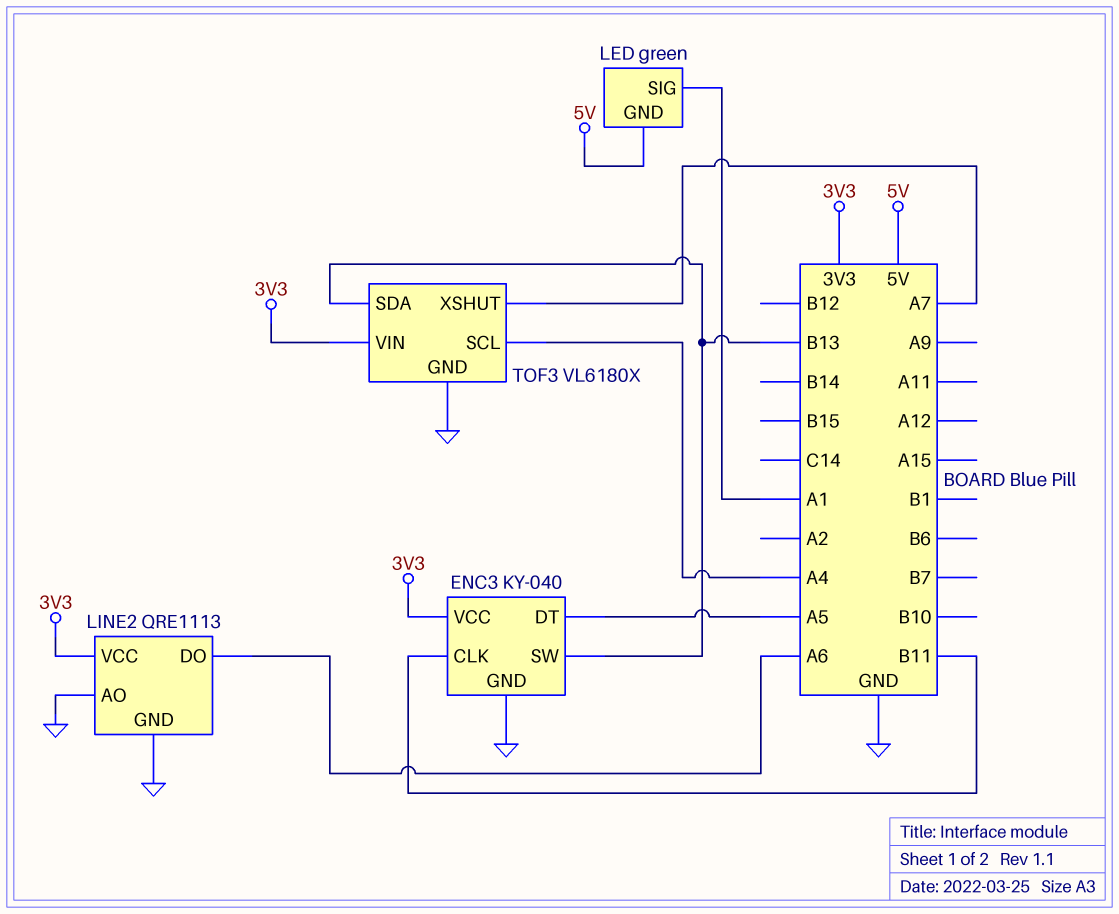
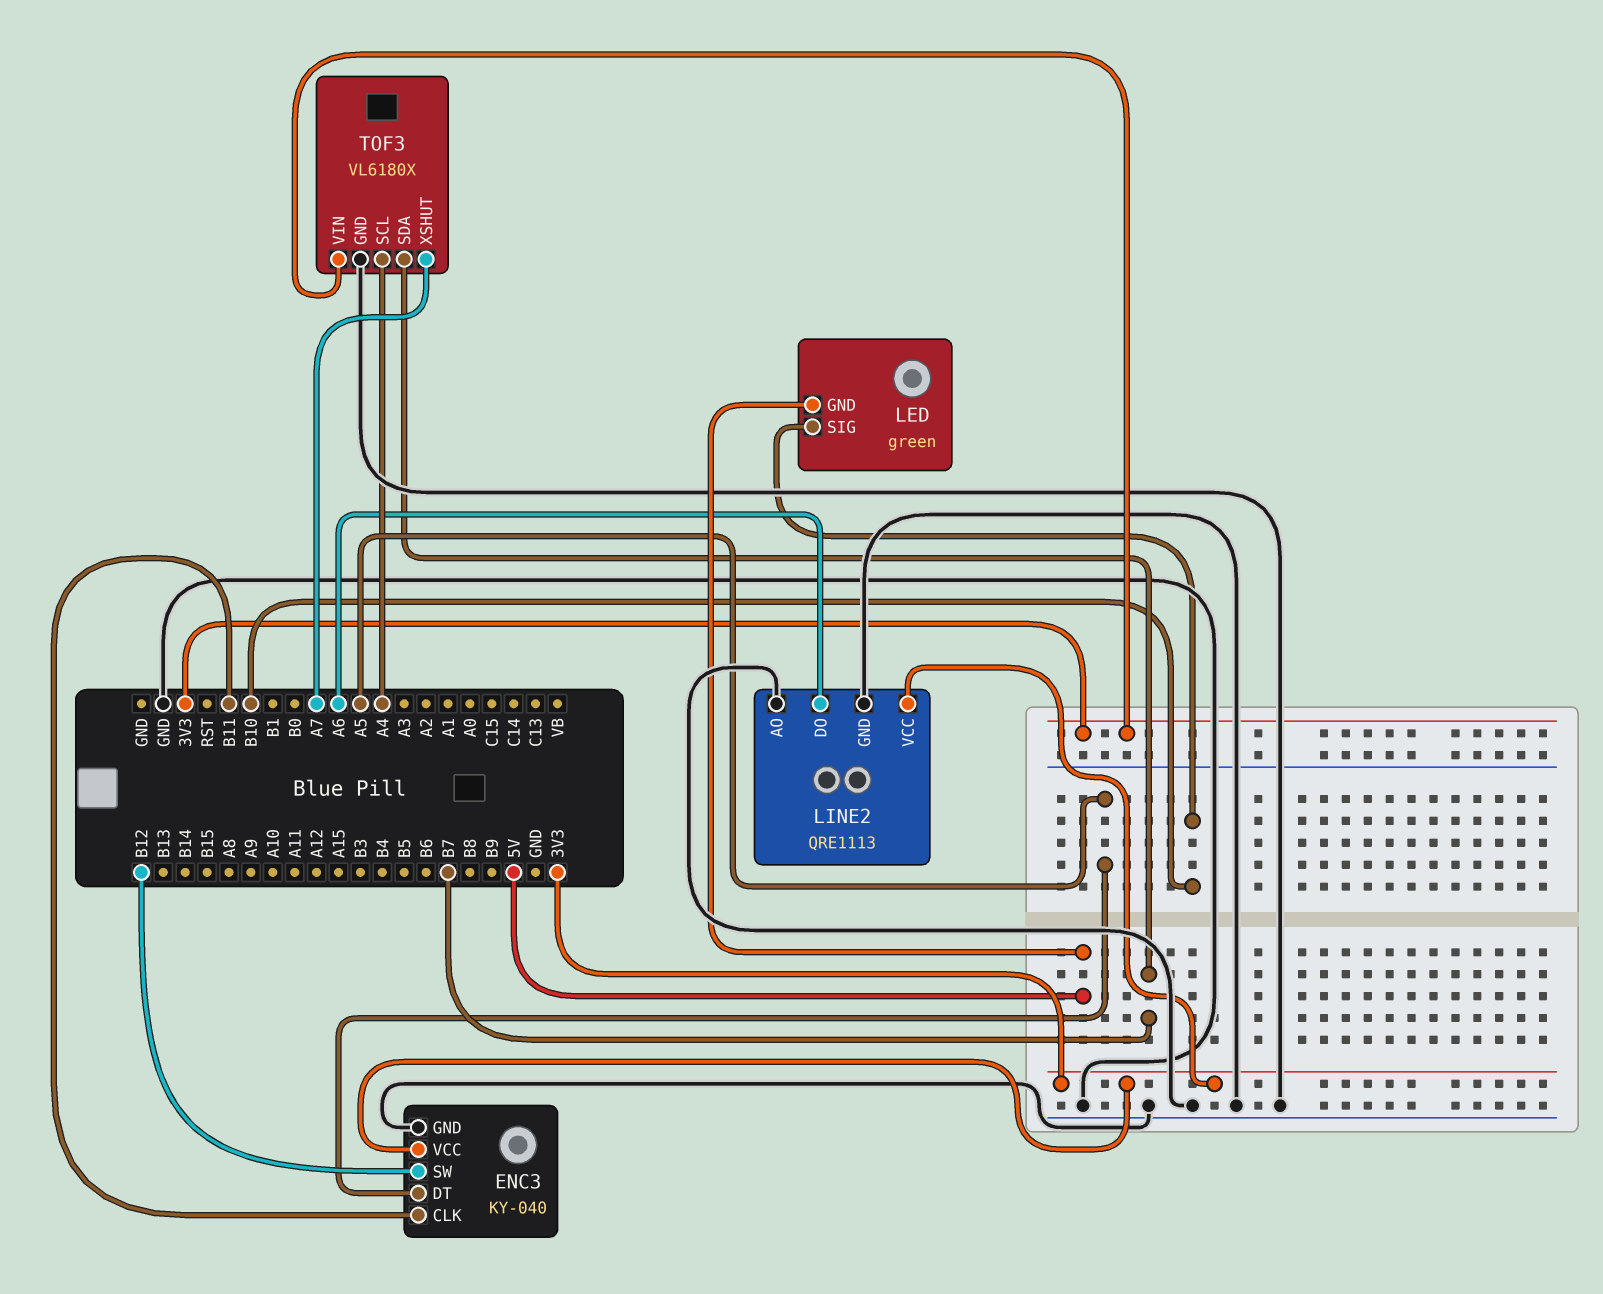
ENC3 pin SW: B13 -> B12
LED pin SIG: A1 -> B10
TOF3 pin SDA: B13 -> B7

